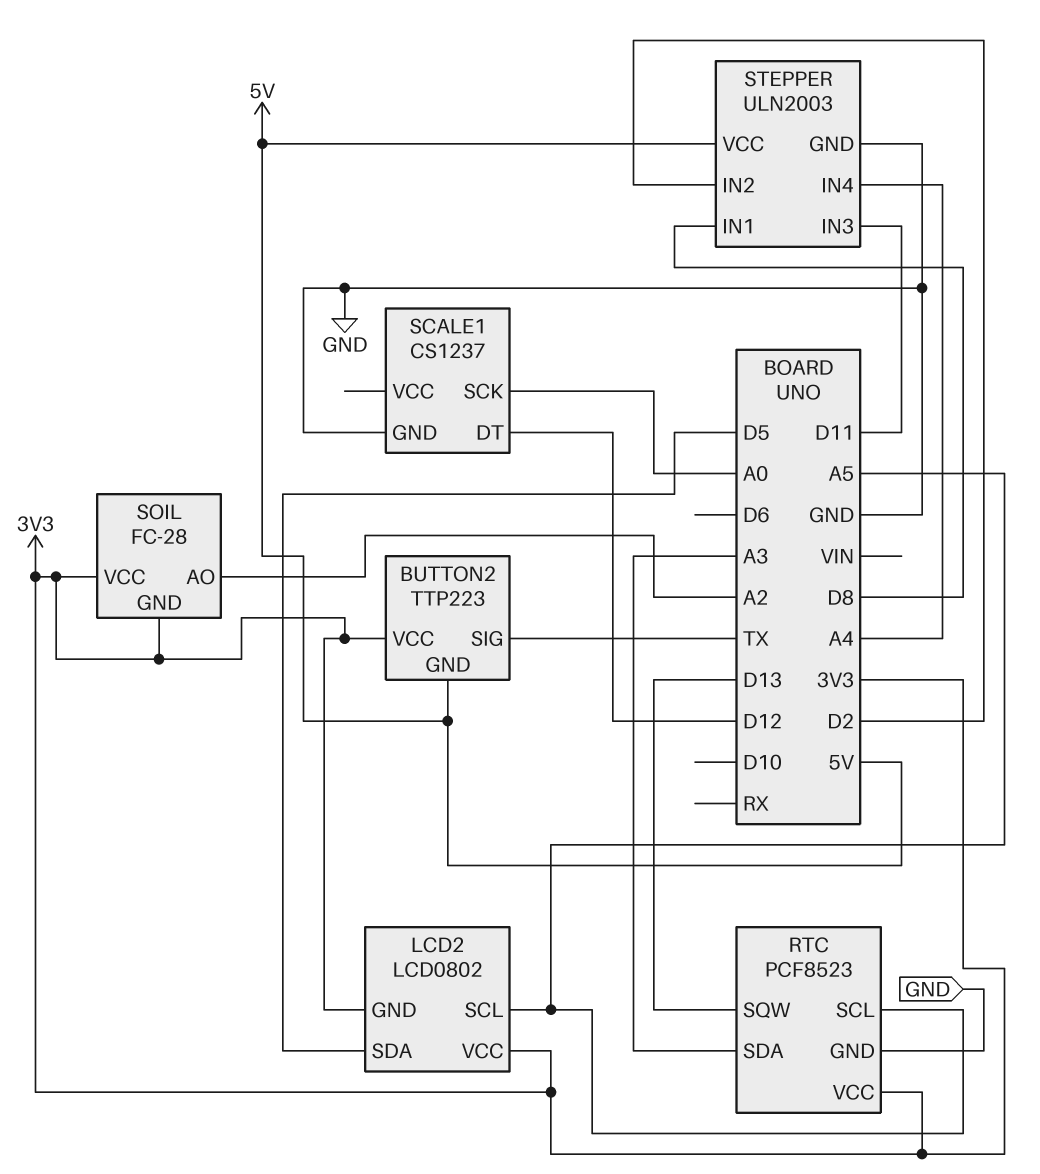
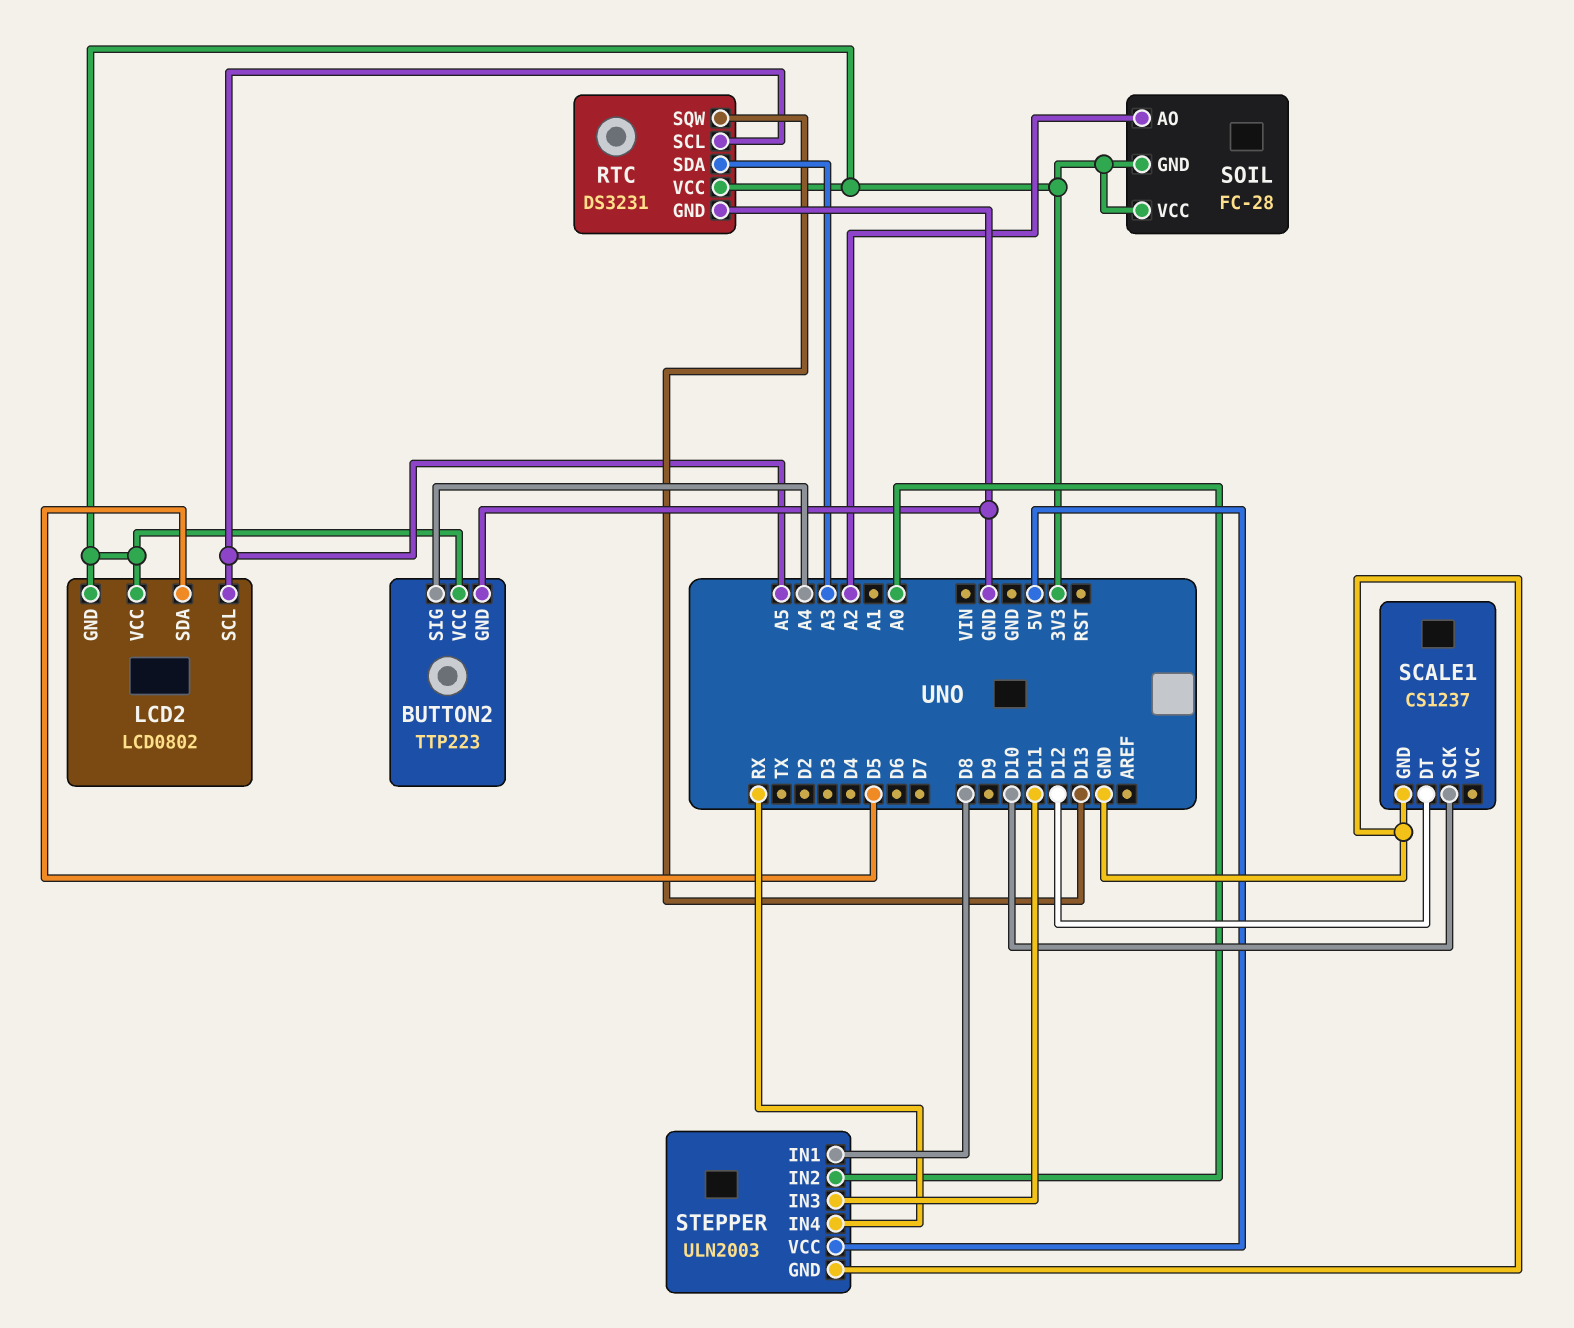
BUTTON2 pin GND: 5V -> GND
BUTTON2 pin SIG: TX -> A4
RTC: PCF8523 -> DS3231
SCALE1 pin SCK: A0 -> D10
STEPPER pin IN2: D2 -> A0
STEPPER pin IN4: A4 -> RX

